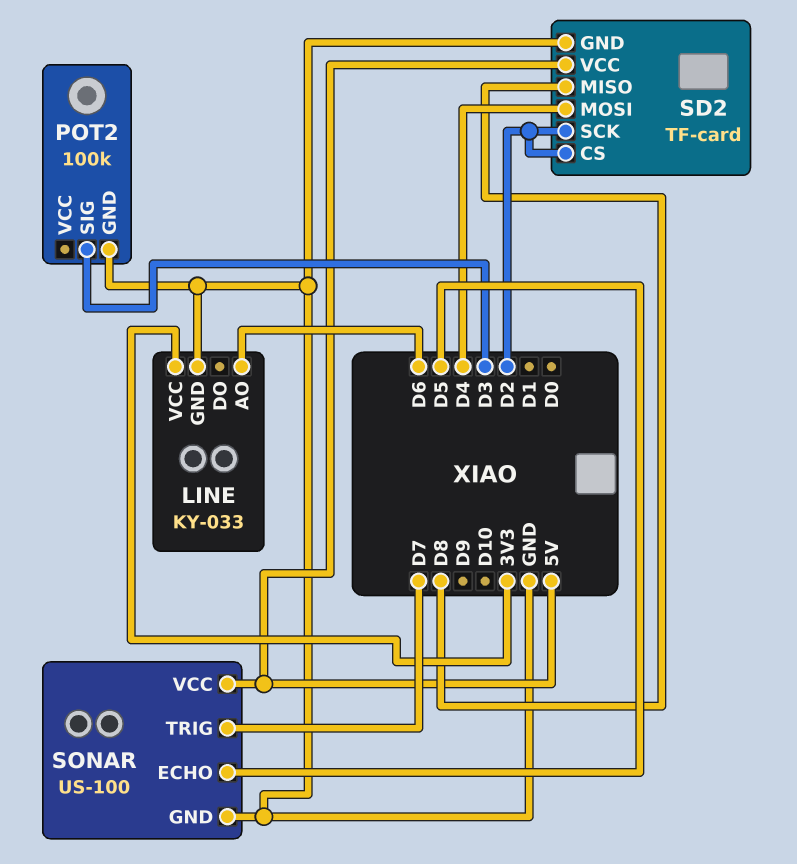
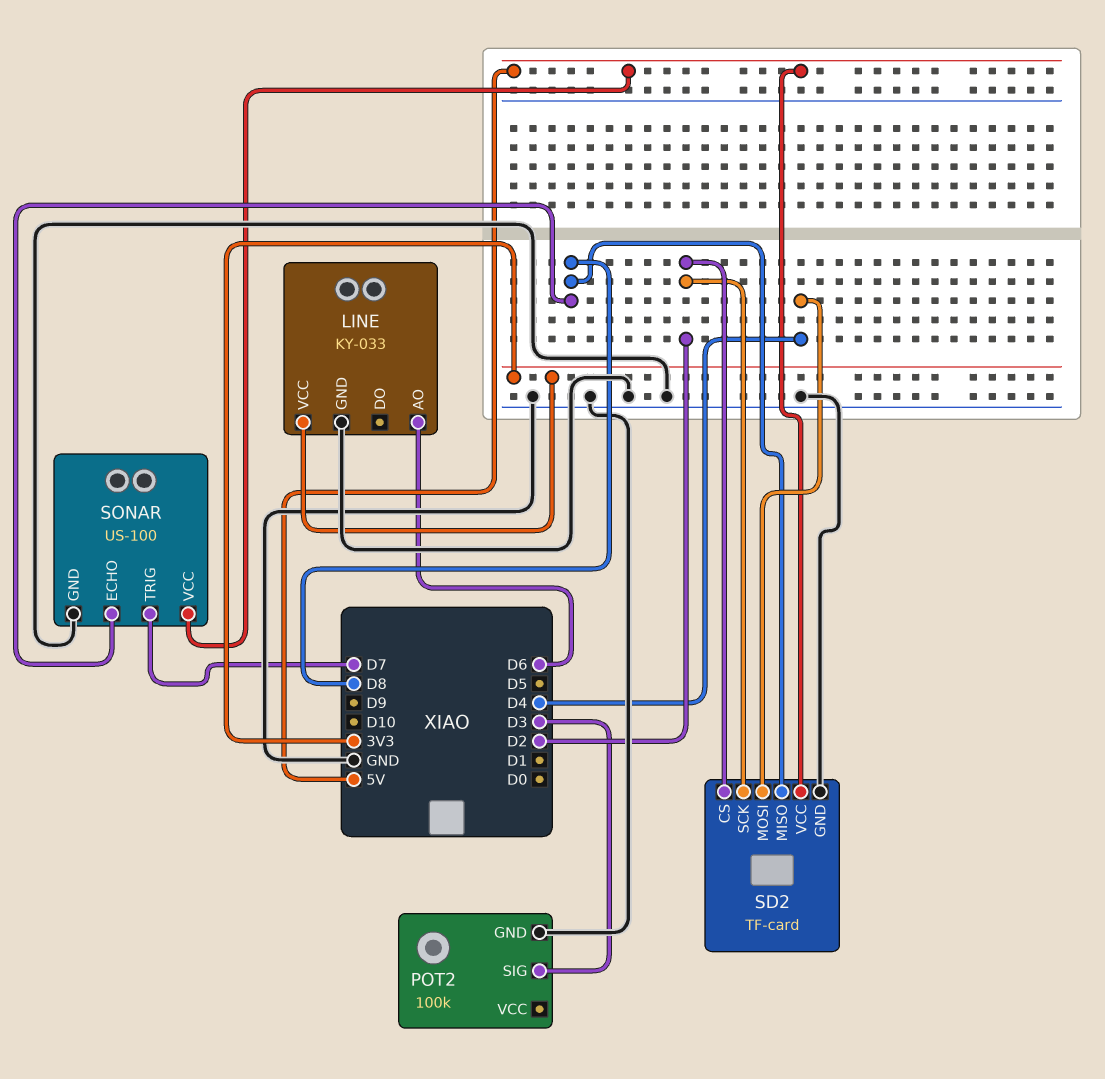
SONAR pin ECHO: D5 -> D8

